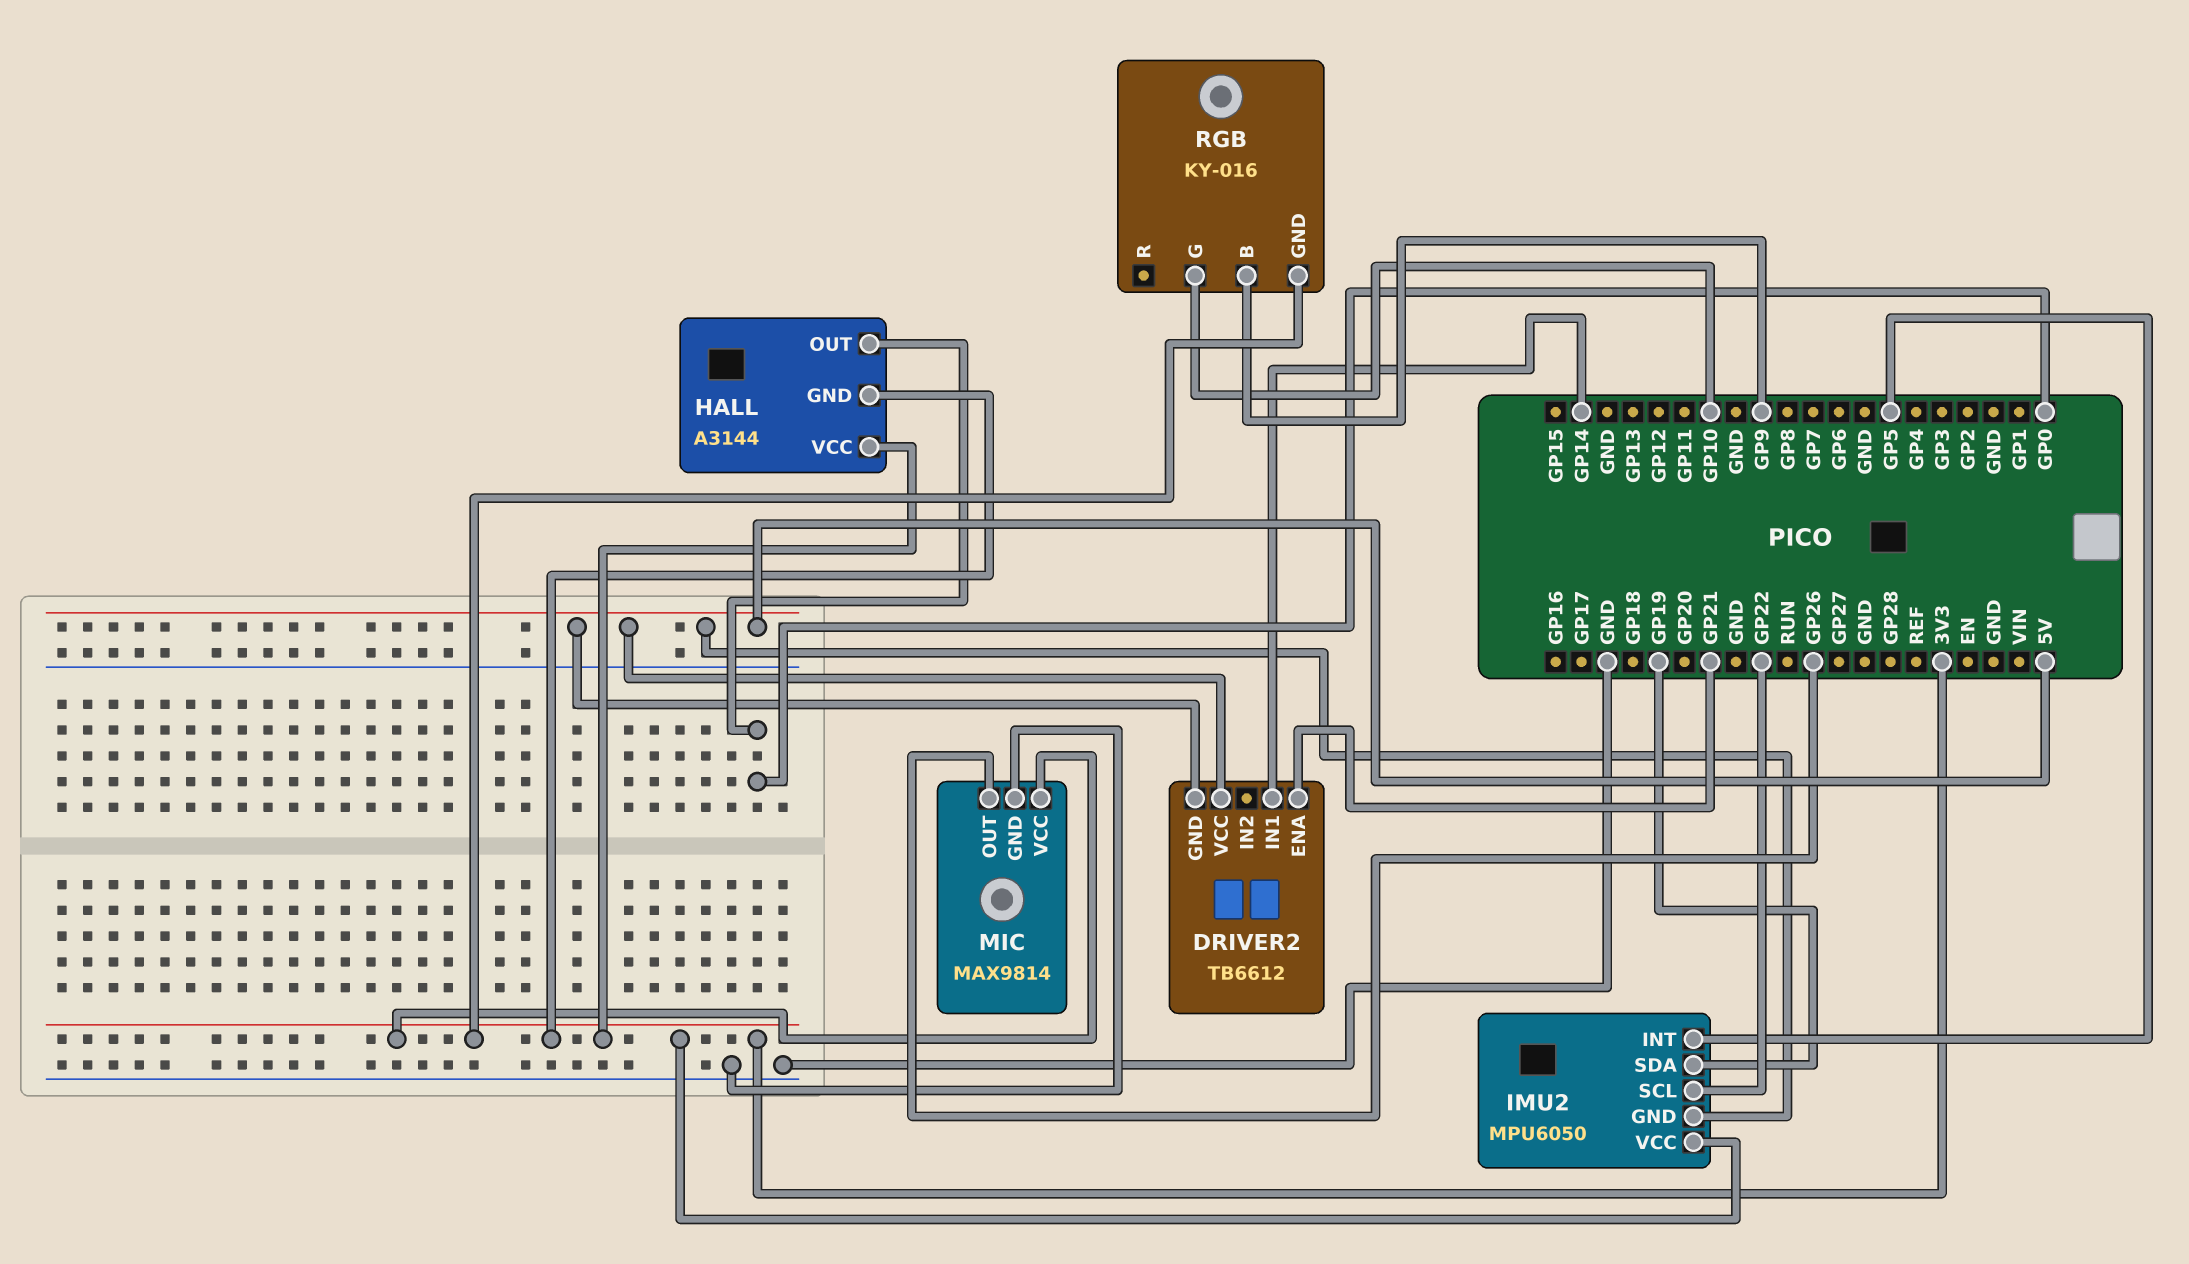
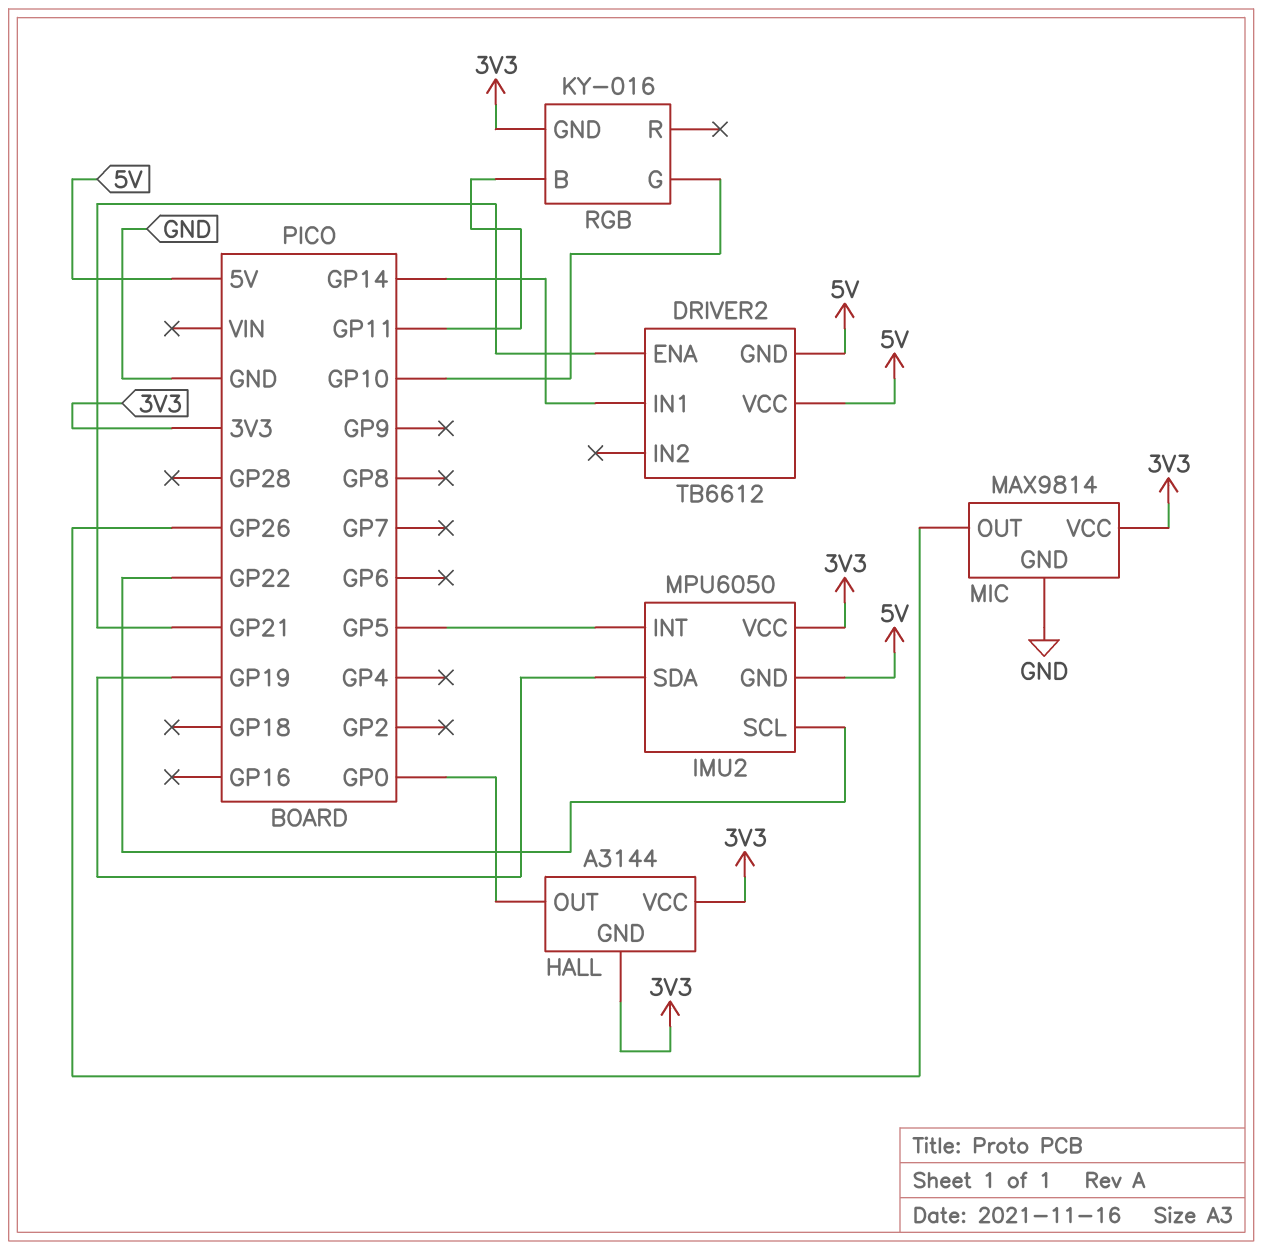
RGB pin B: GP9 -> GP11

